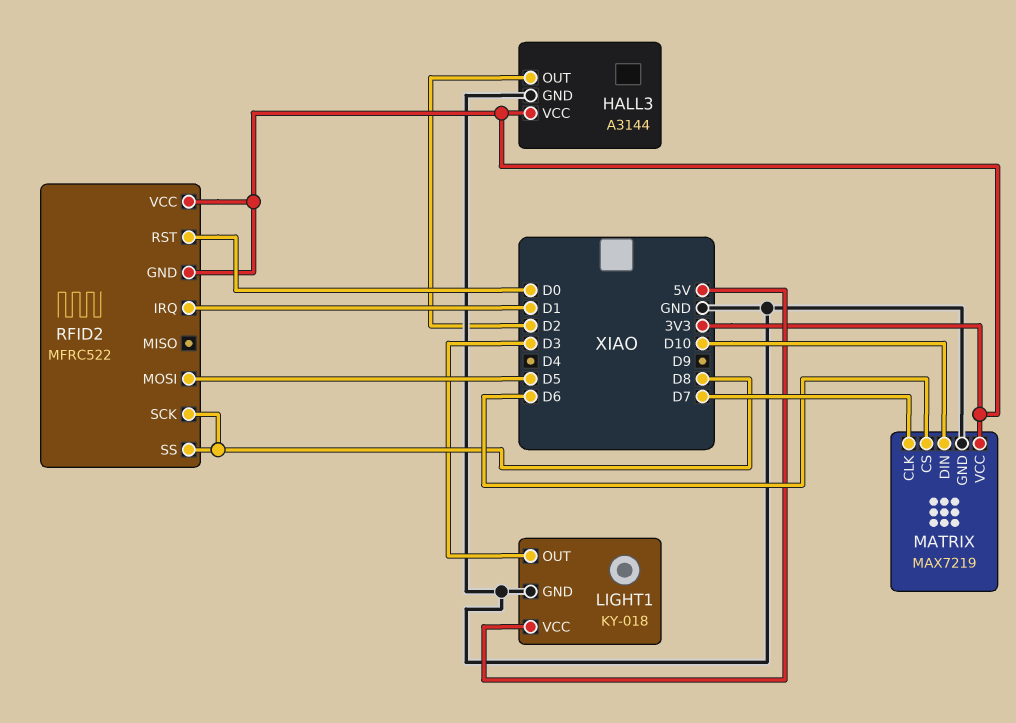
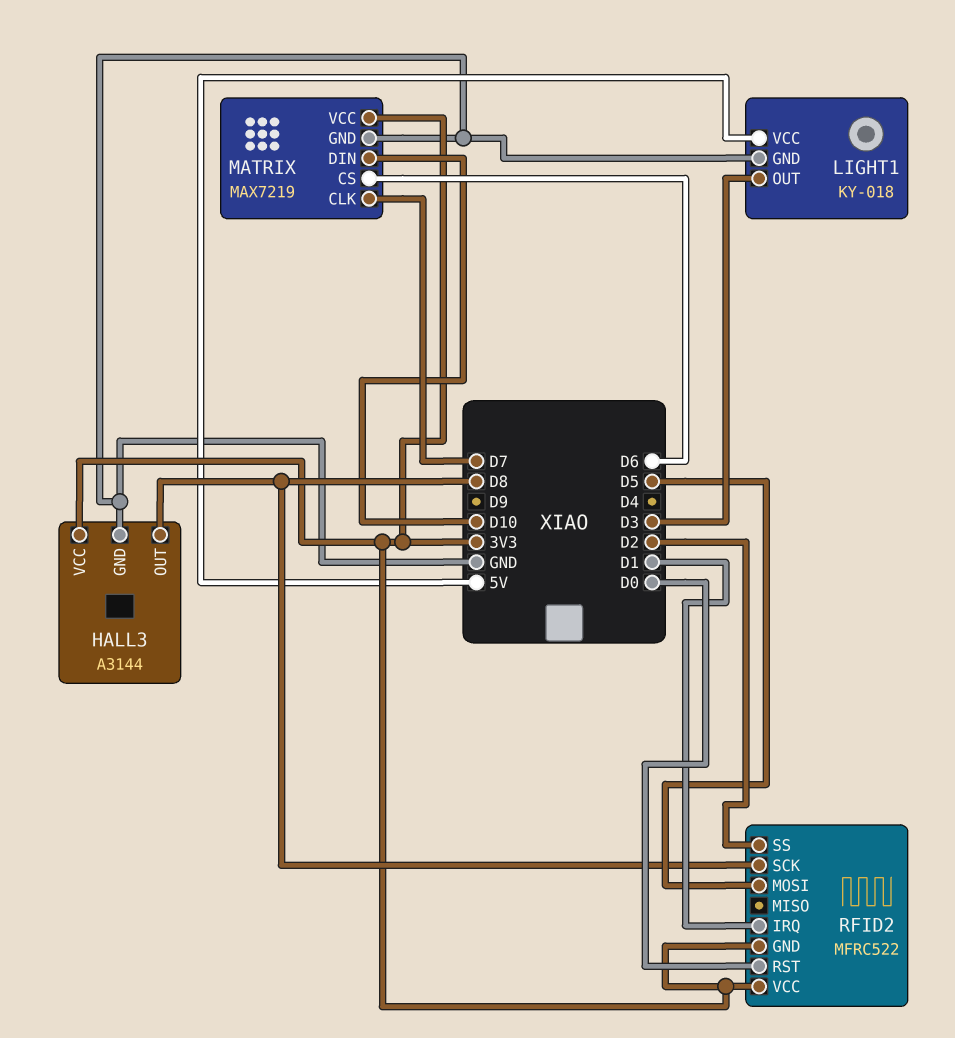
HALL3 pin OUT: D2 -> D8
RFID2 pin SS: D8 -> D2

